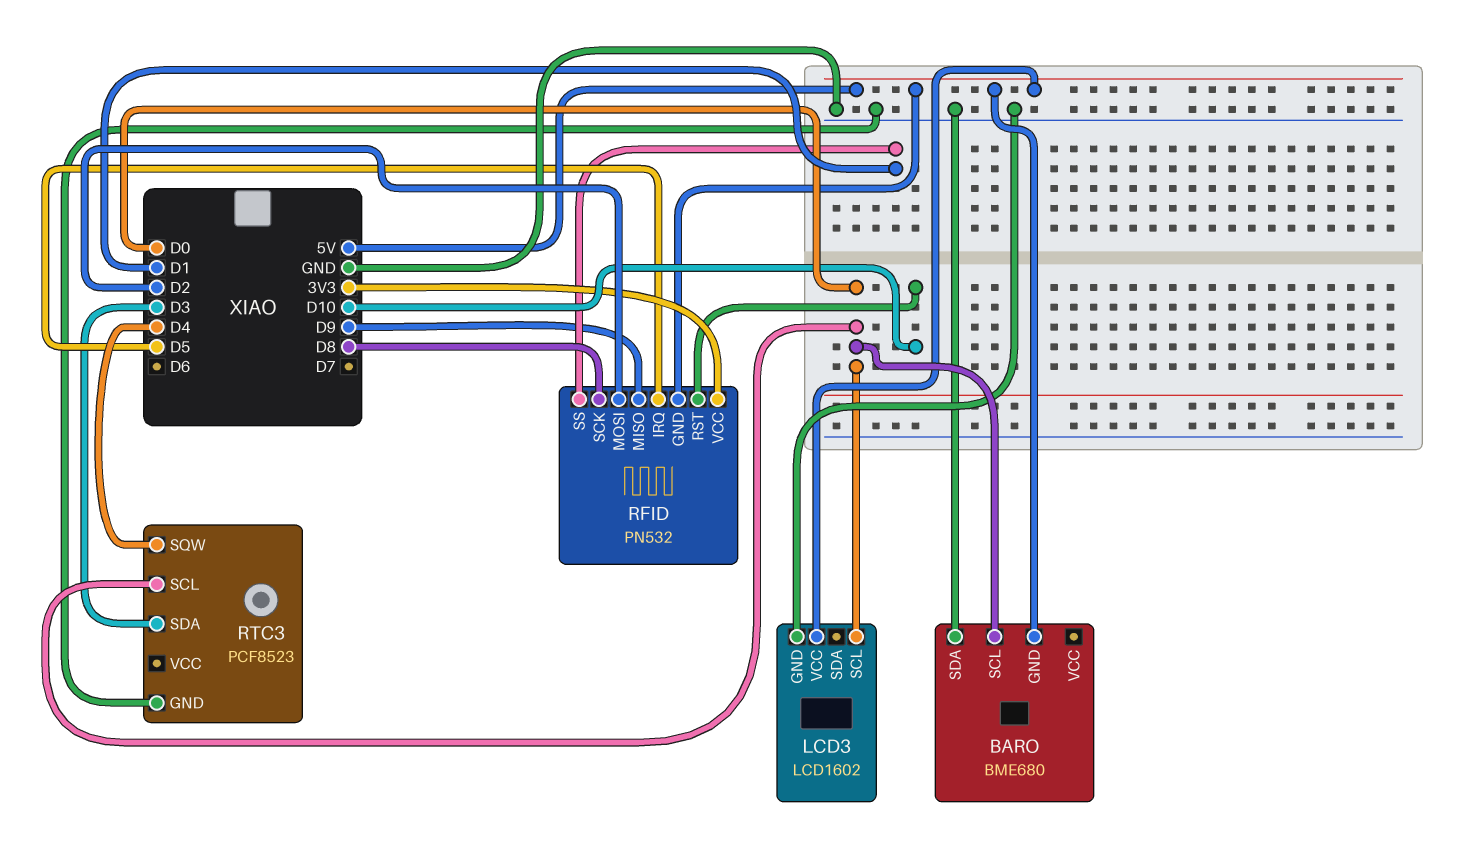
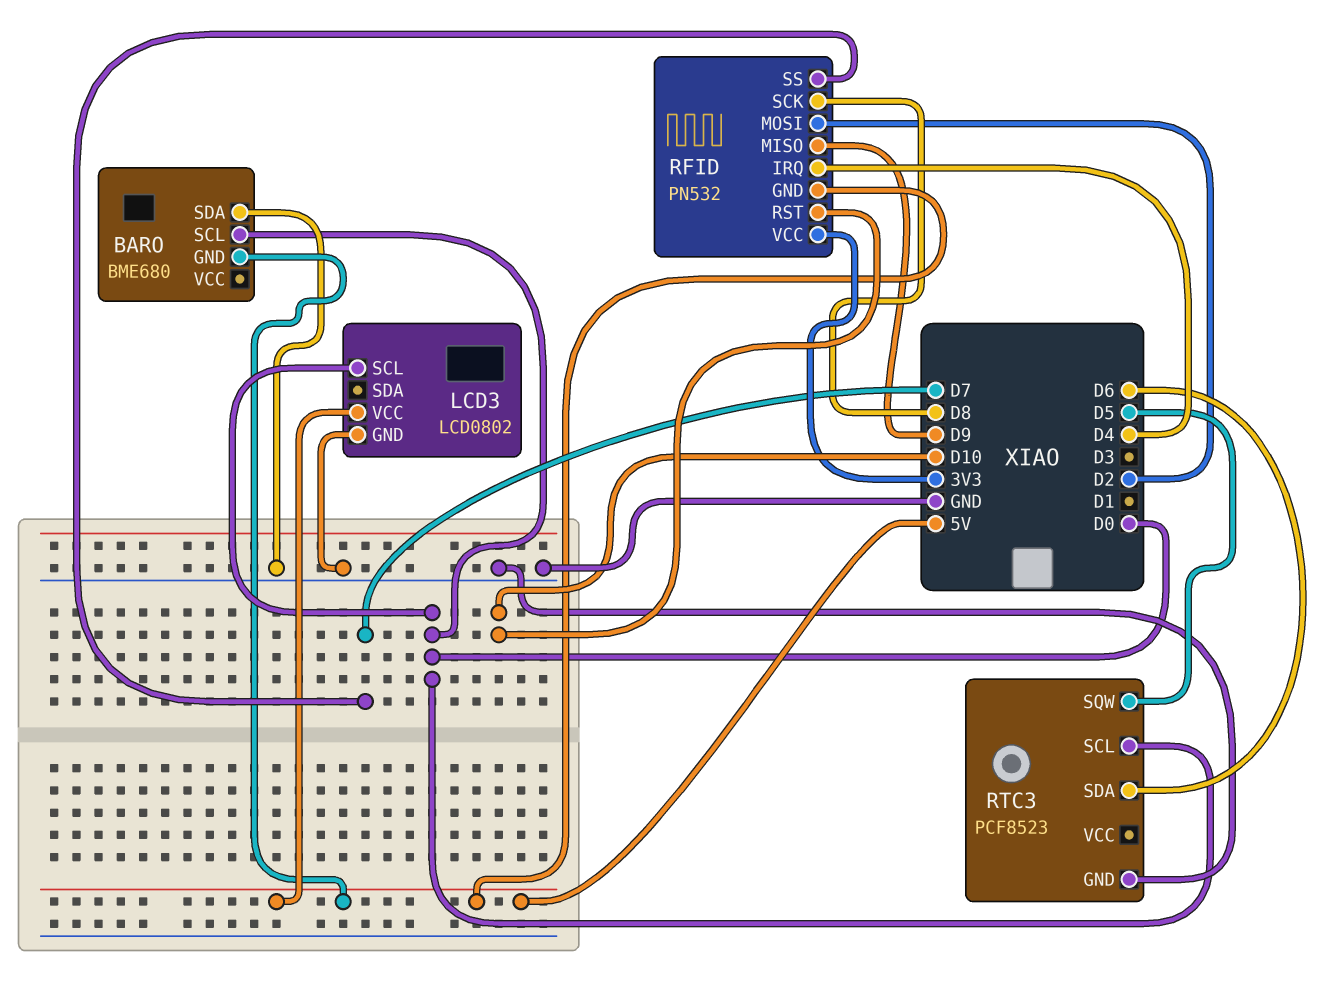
LCD3: LCD1602 -> LCD0802
RFID pin IRQ: D5 -> D4
RFID pin SS: D1 -> D7
RTC3 pin SDA: D3 -> D6
RTC3 pin SQW: D4 -> D5

